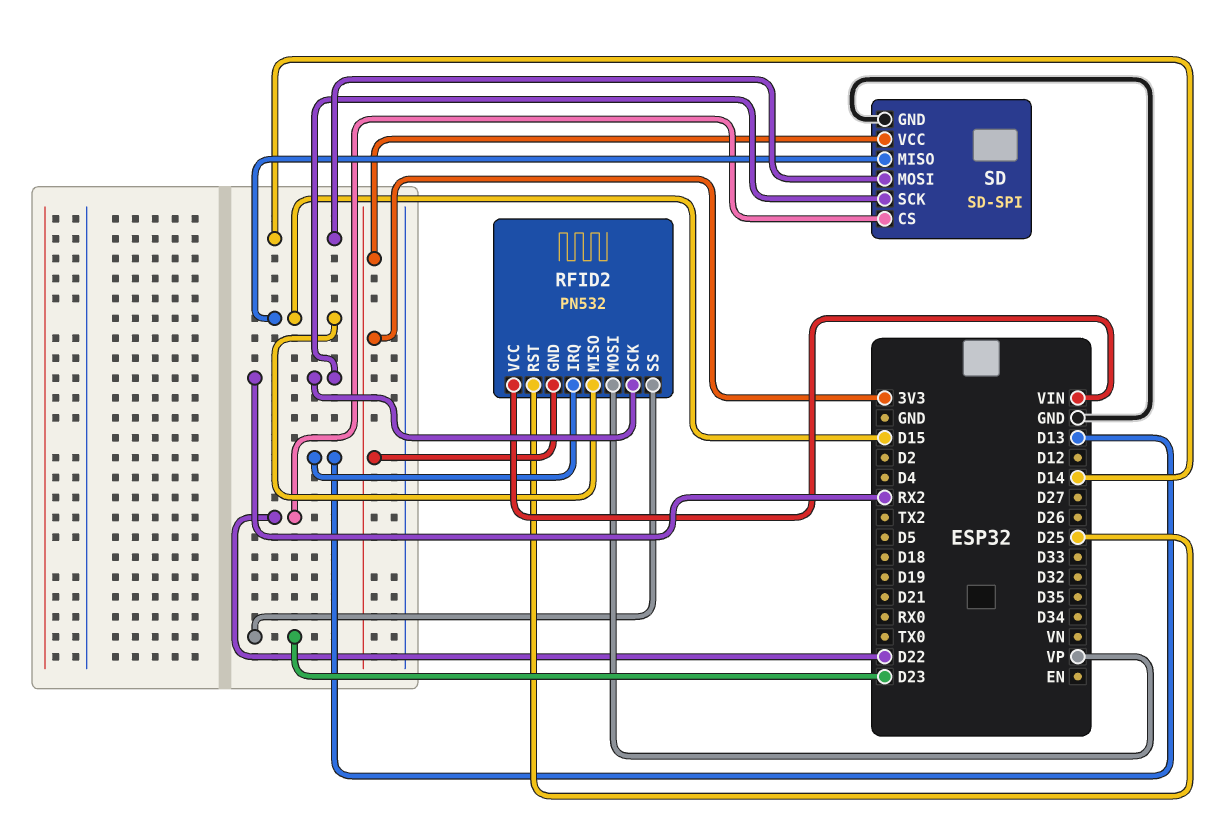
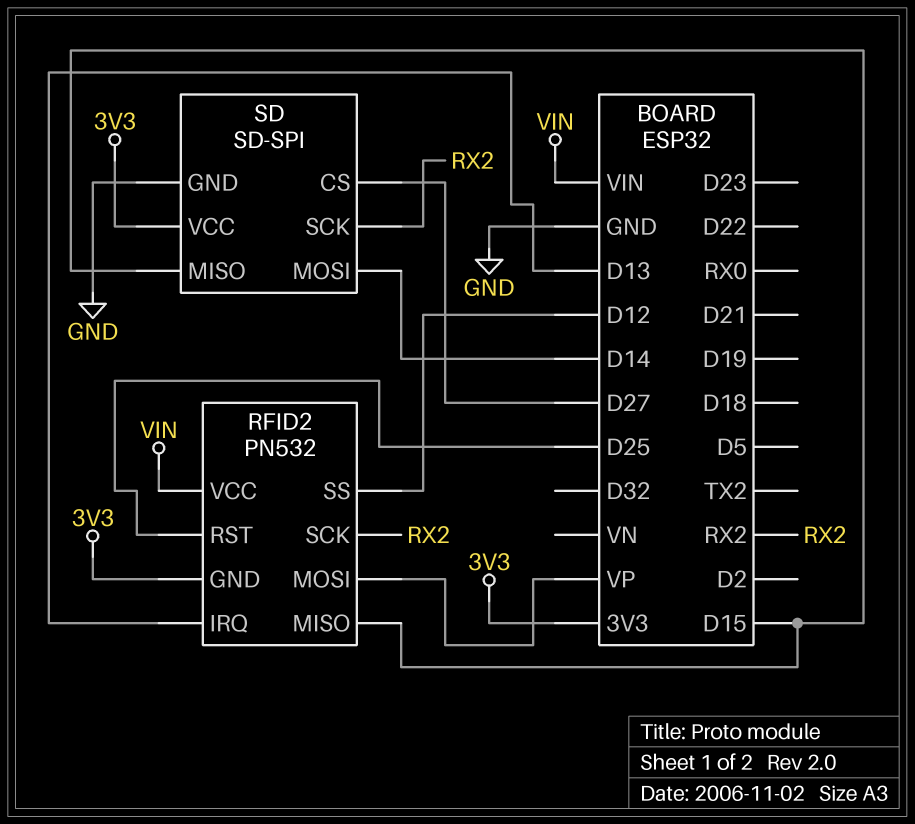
RFID2 pin SS: D23 -> D12
SD pin CS: D22 -> D27

